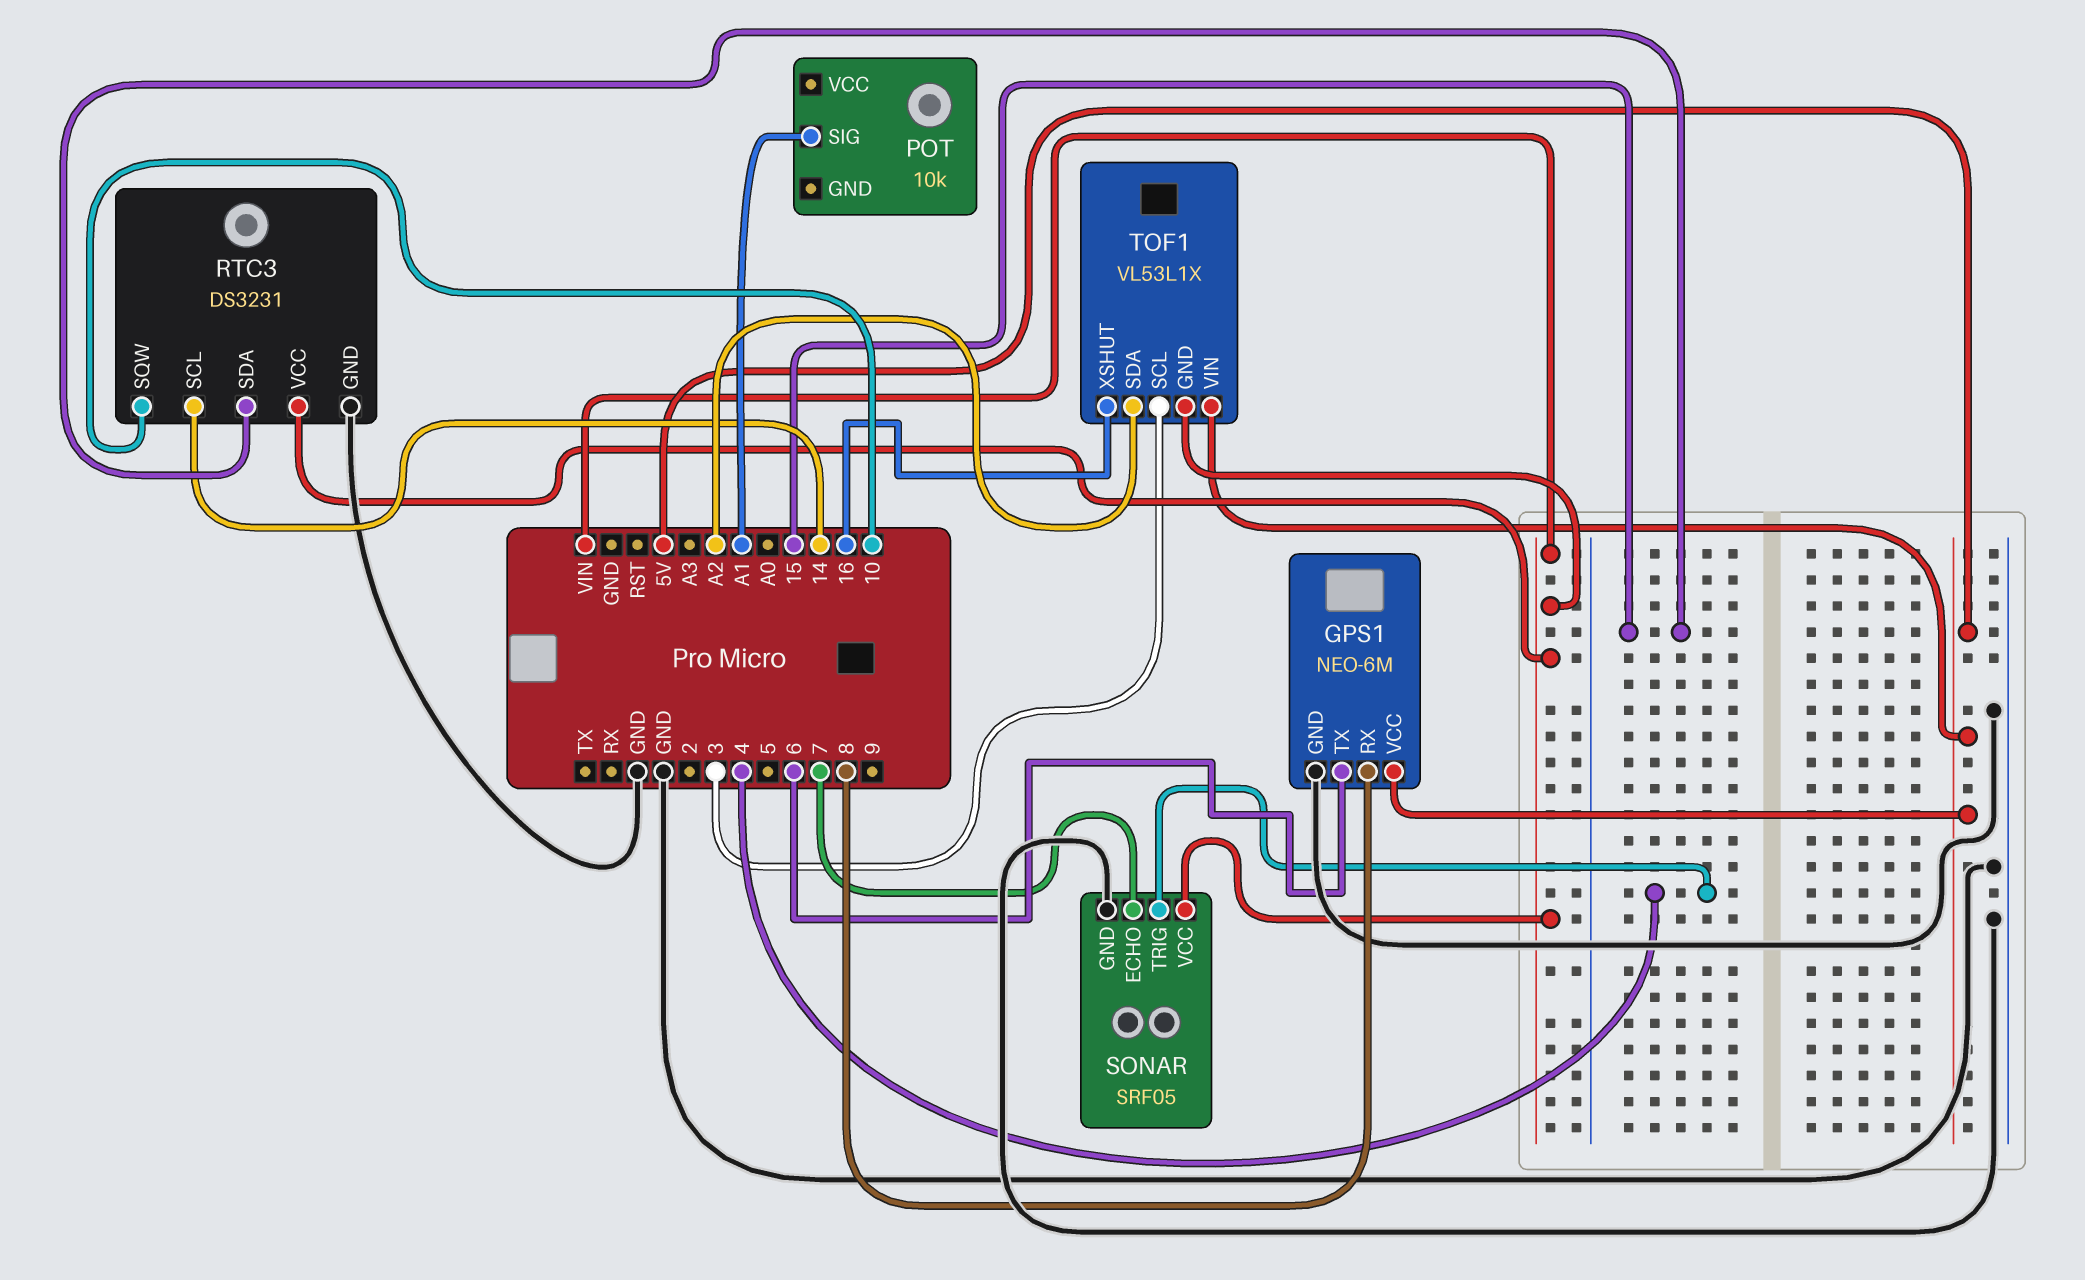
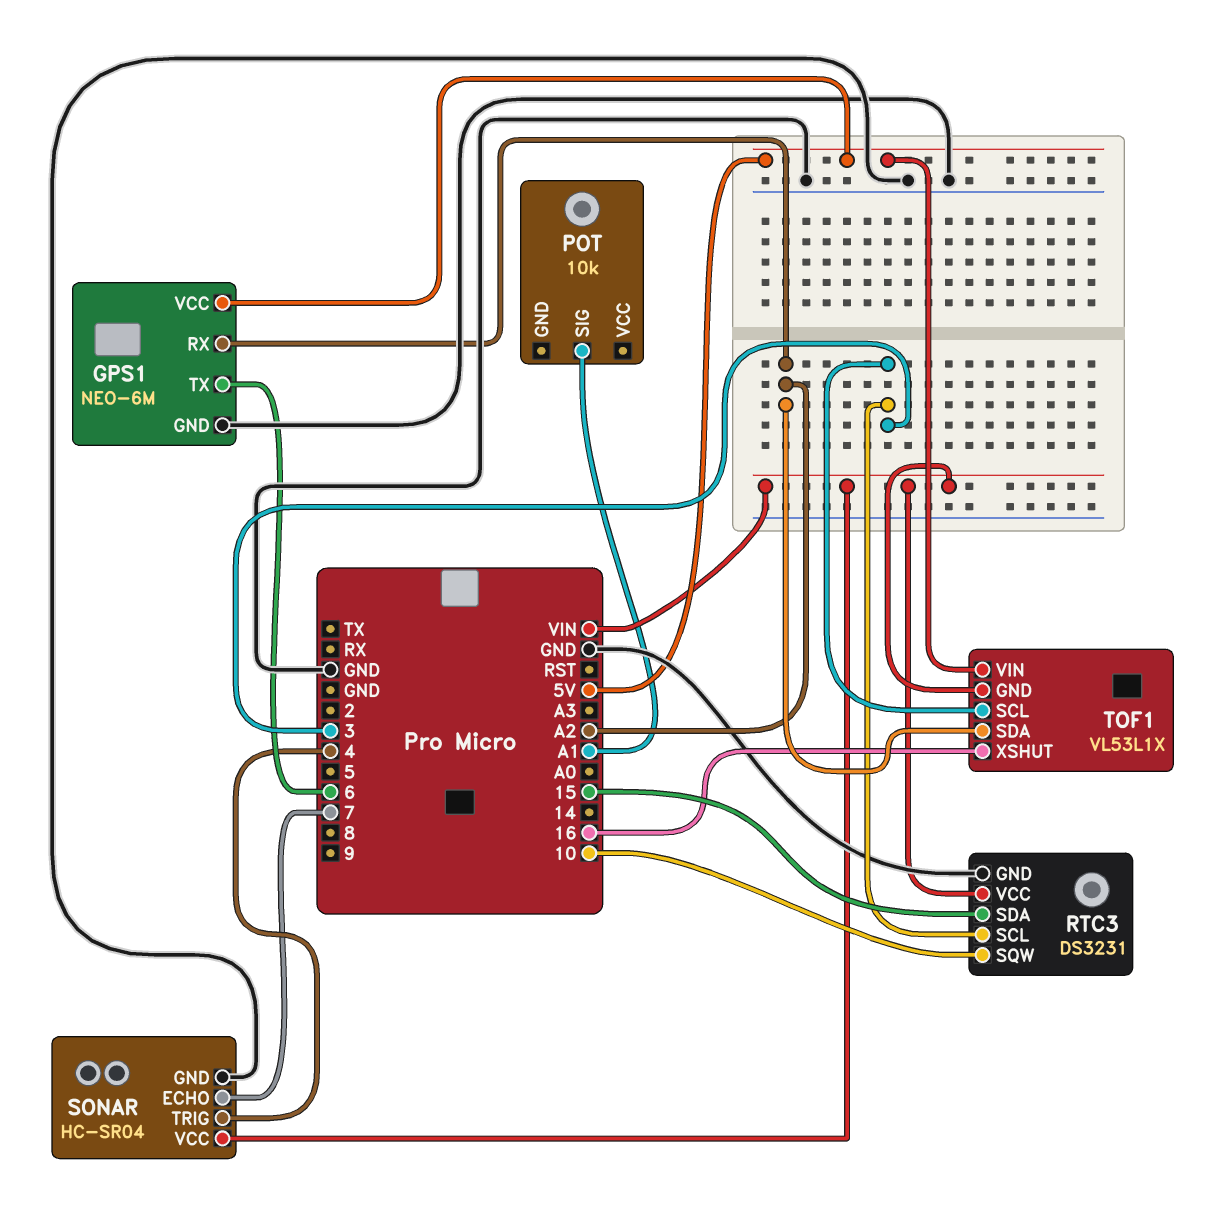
GPS1 pin RX: 8 -> A2
RTC3 pin SCL: 14 -> 3
SONAR: SRF05 -> HC-SR04

